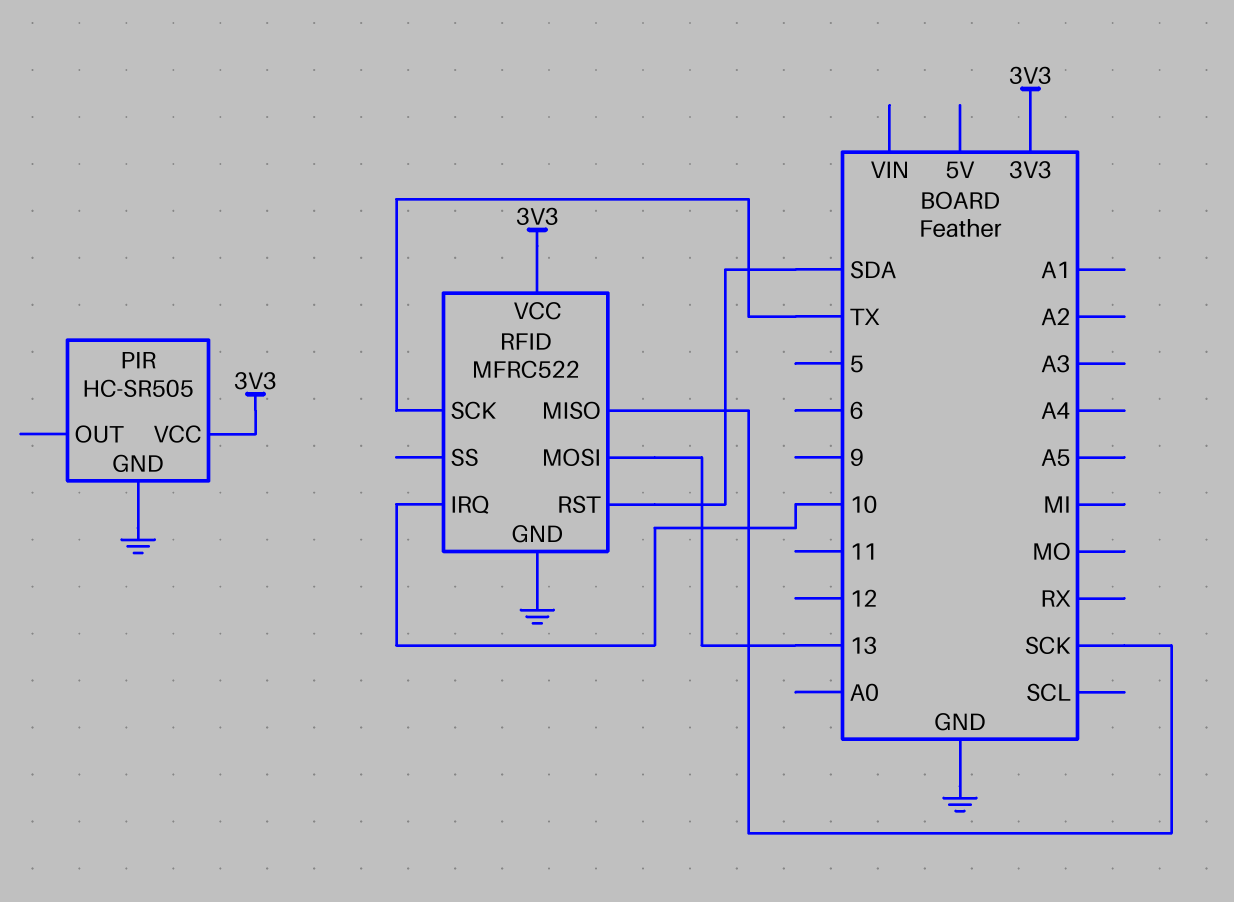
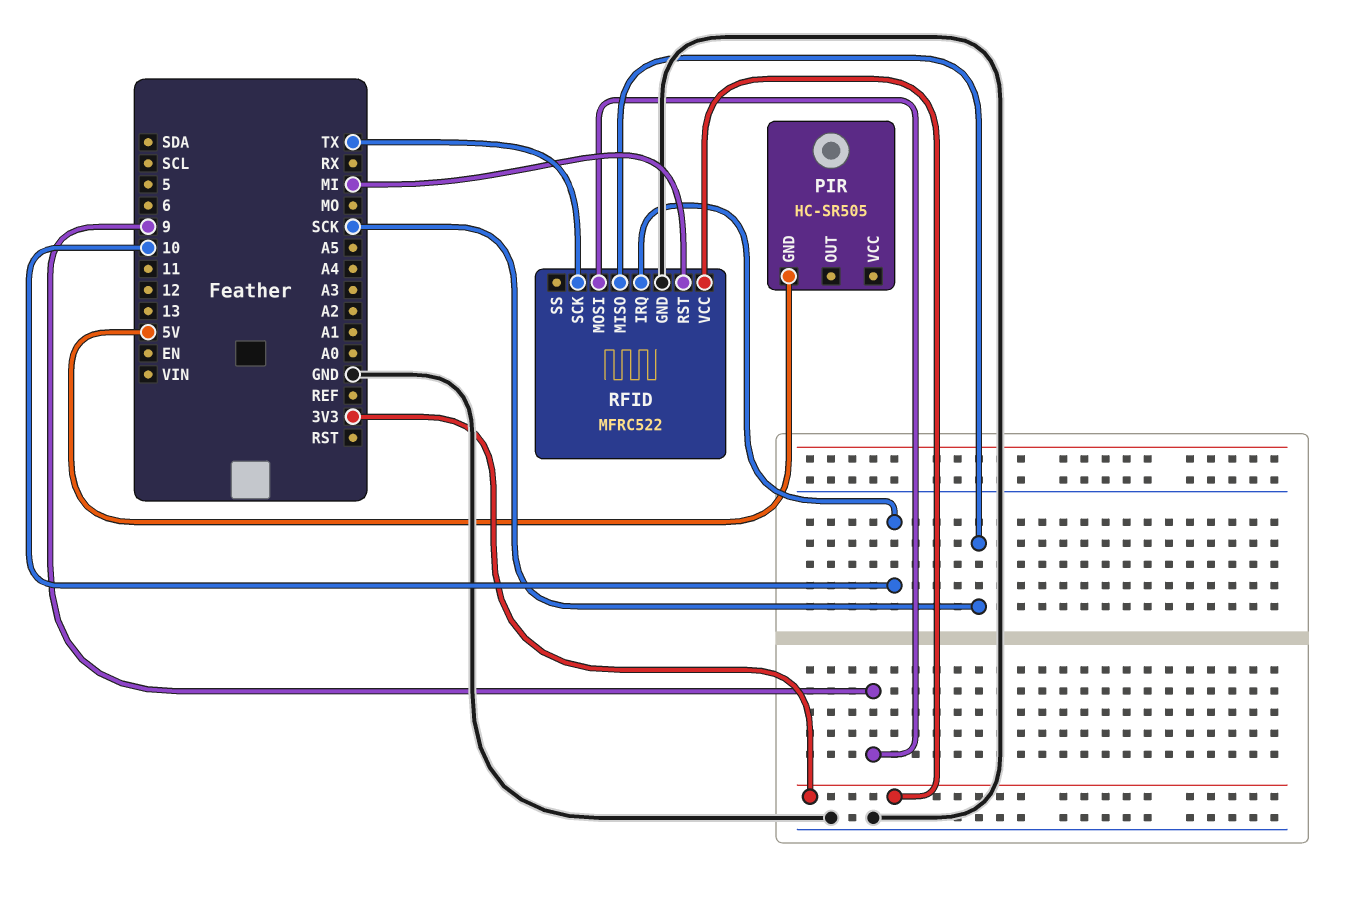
PIR pin GND: GND -> 5V
PIR pin VCC: 3V3 -> none
RFID pin MOSI: 13 -> 9
RFID pin RST: SDA -> MI

